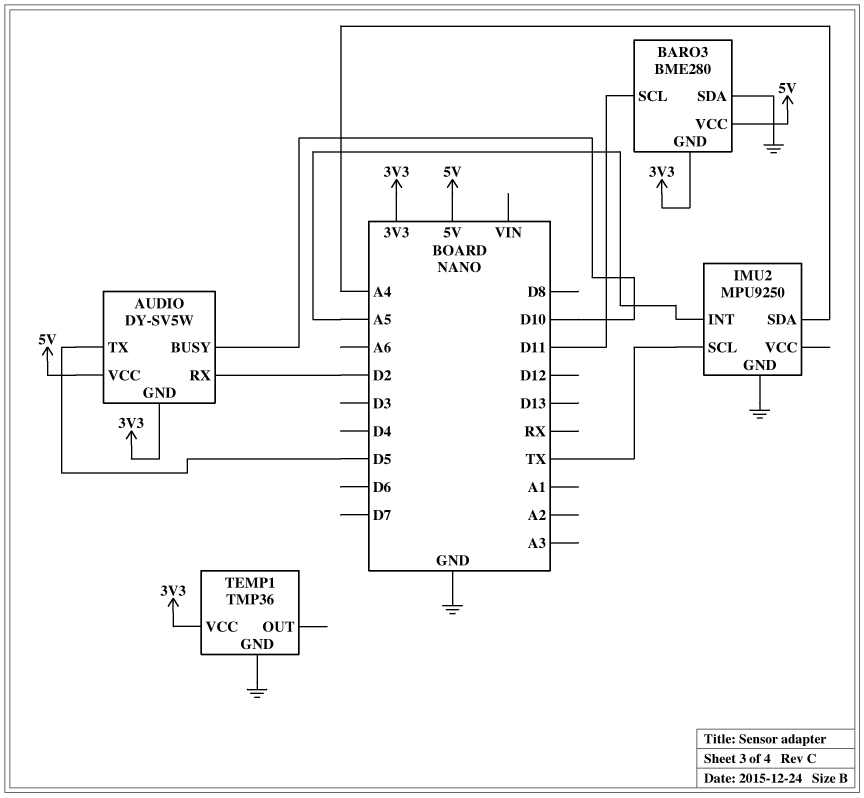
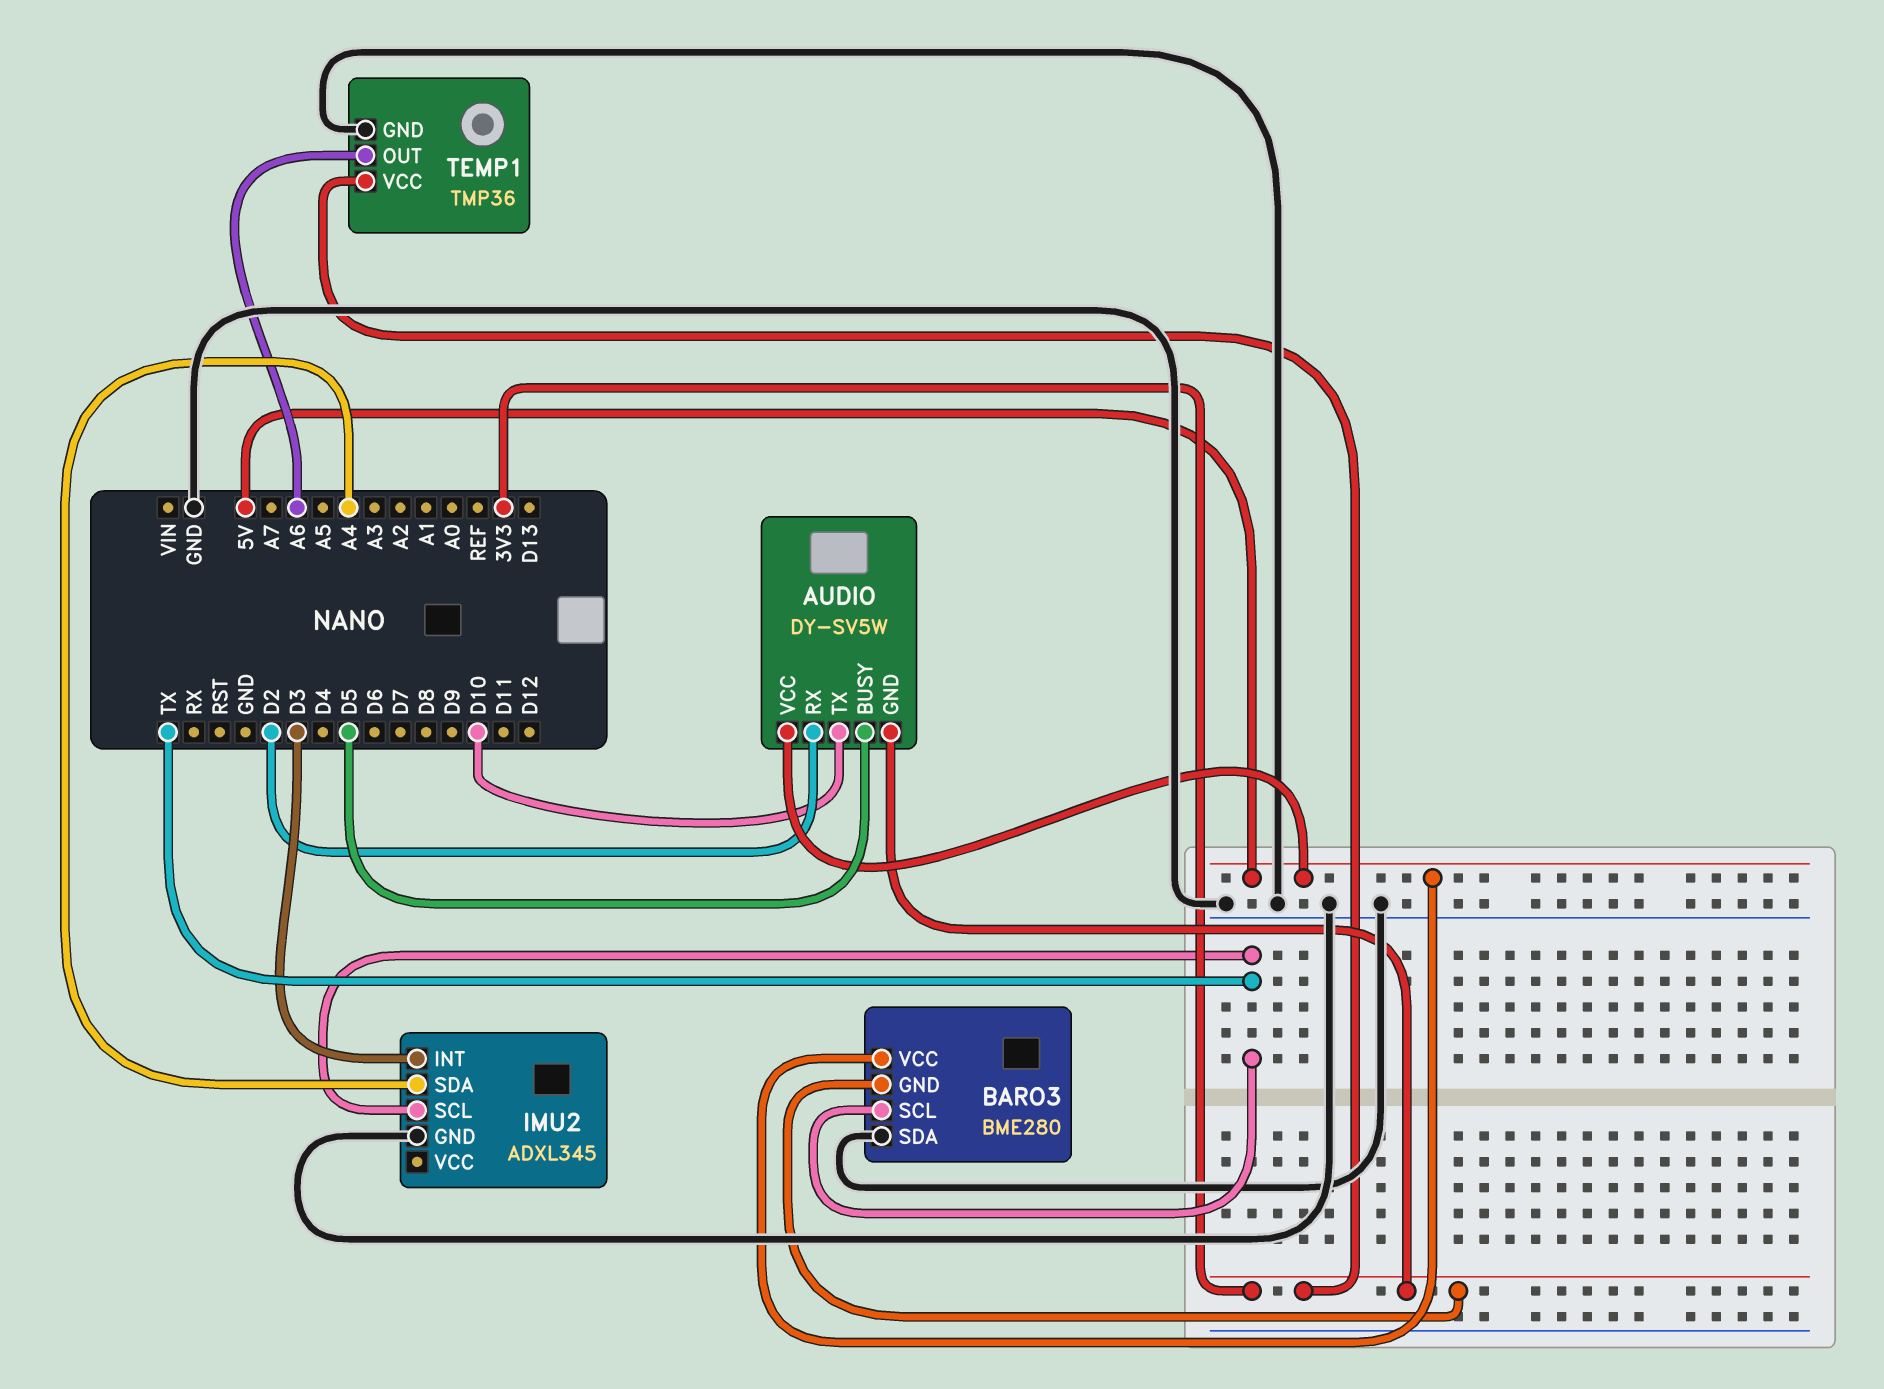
AUDIO pin BUSY: D10 -> D5
AUDIO pin TX: D5 -> D10
BARO3 pin SCL: D11 -> TX
IMU2: MPU9250 -> ADXL345
IMU2 pin INT: A5 -> D3
TEMP1 pin OUT: none -> A6

